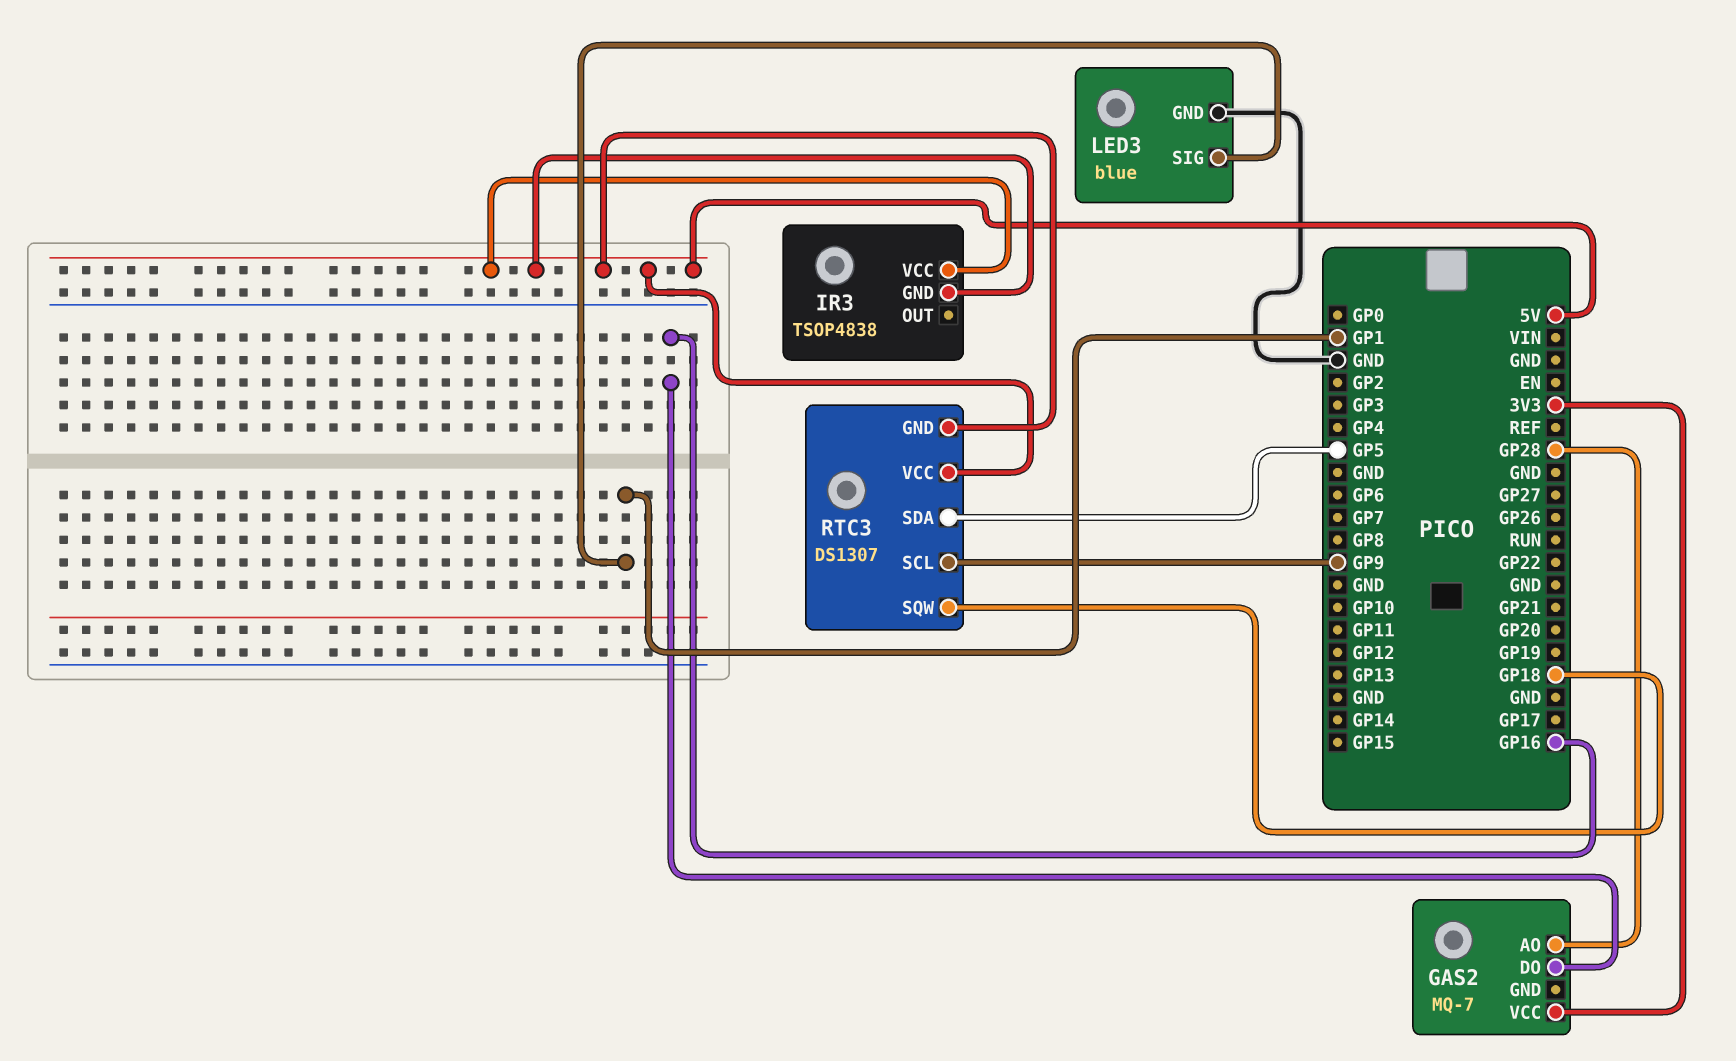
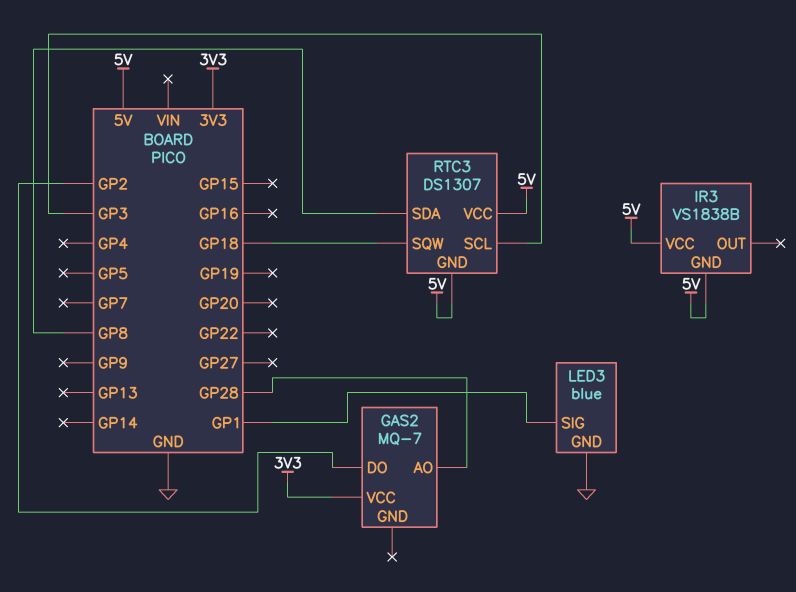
GAS2 pin DO: GP16 -> GP2
IR3: TSOP4838 -> VS1838B
RTC3 pin SCL: GP9 -> GP3
RTC3 pin SDA: GP5 -> GP8

